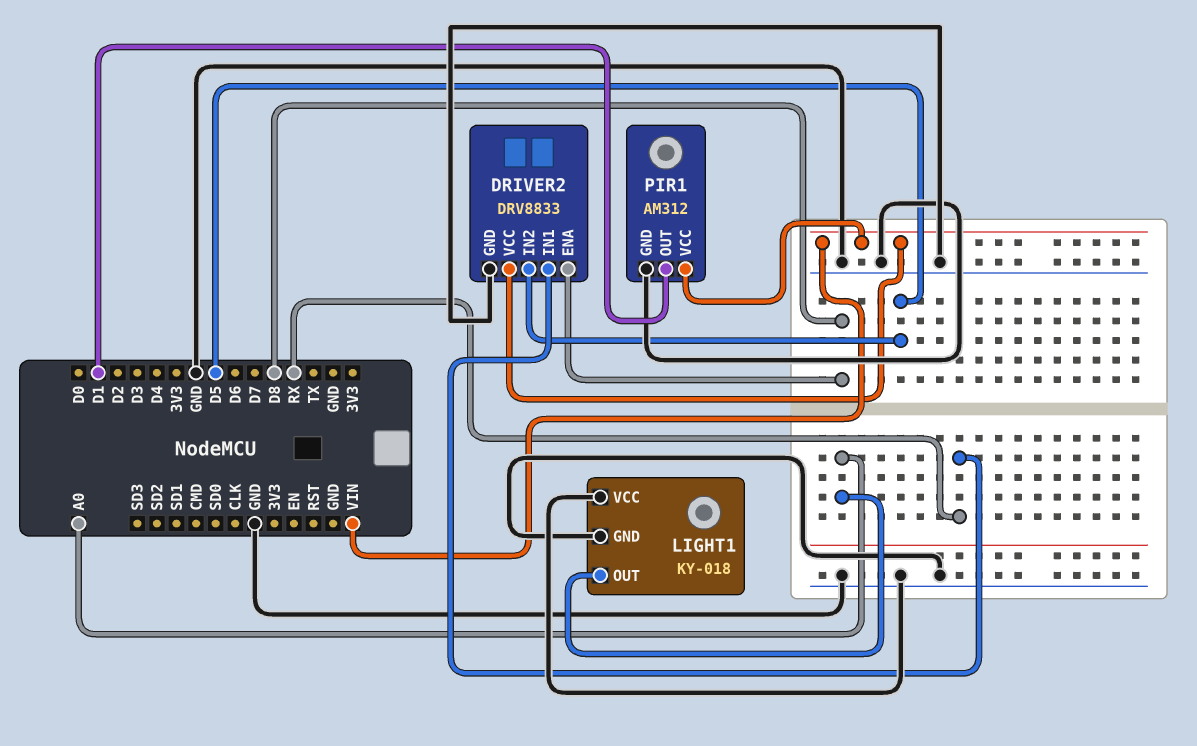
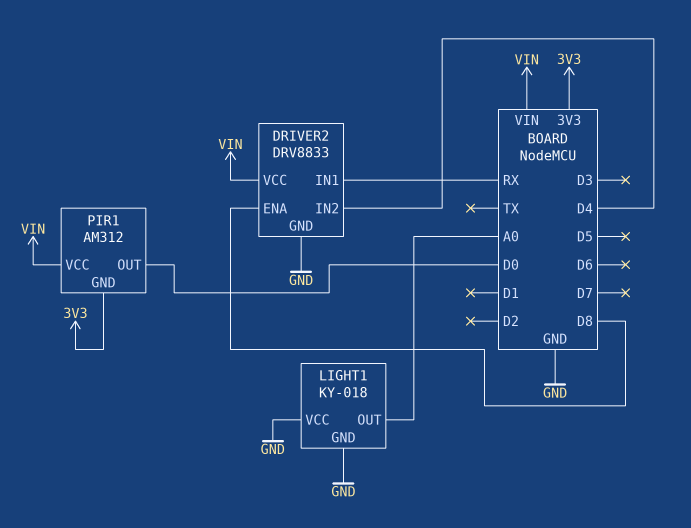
DRIVER2 pin IN2: D5 -> D4
PIR1 pin GND: GND -> 3V3
PIR1 pin OUT: D1 -> D0

